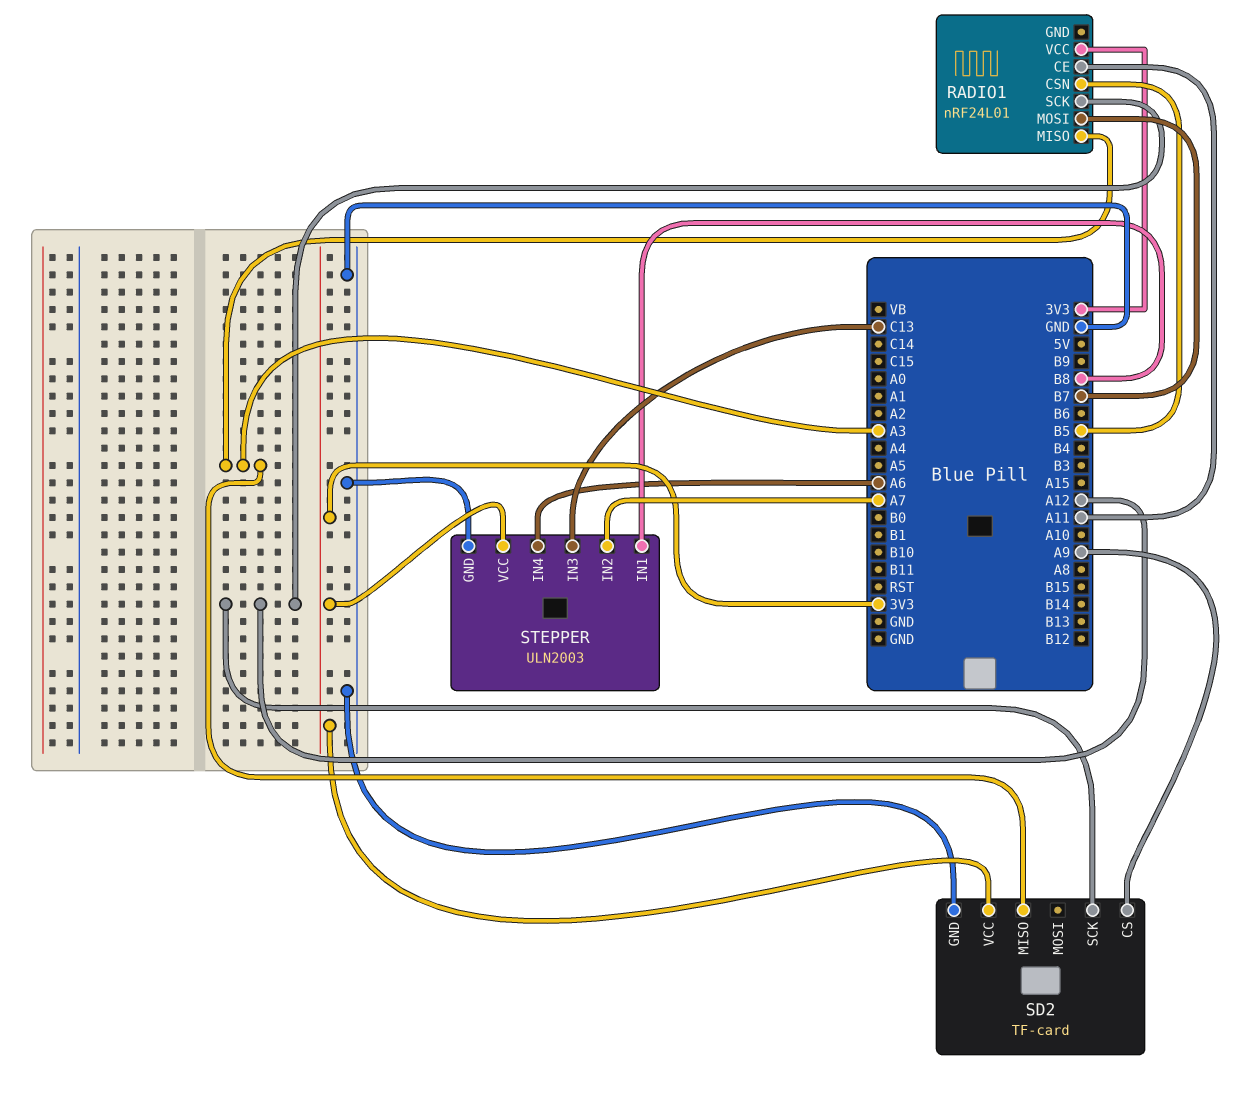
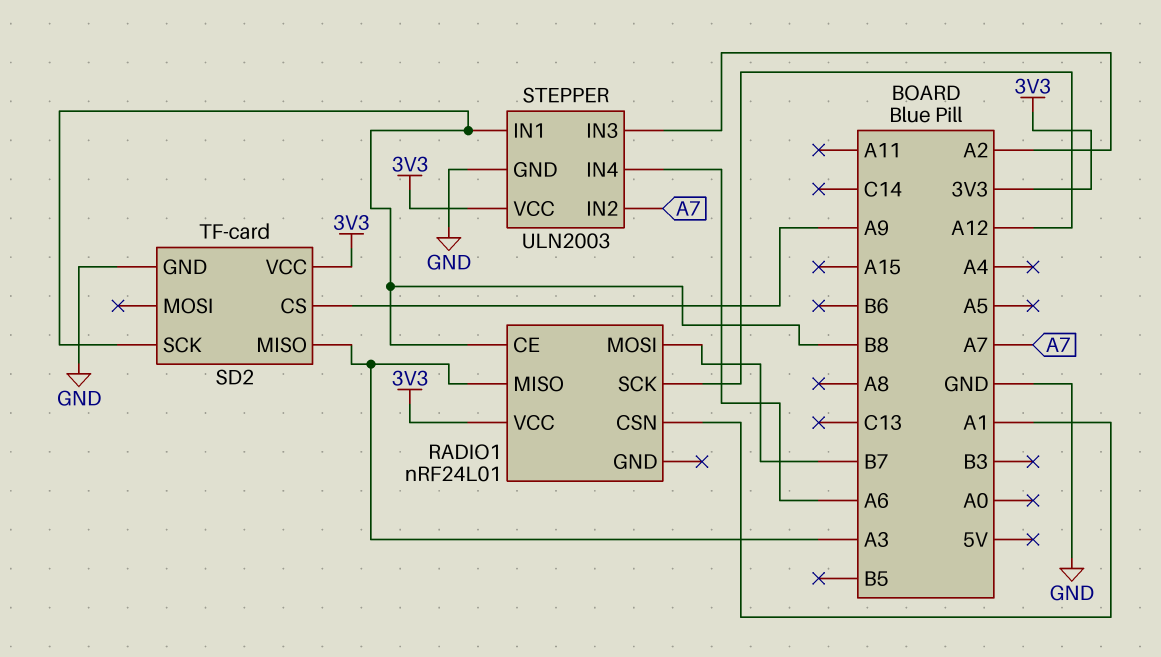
RADIO1 pin CE: A11 -> B8
RADIO1 pin CSN: B5 -> A1
SD2 pin SCK: A12 -> B8
STEPPER pin IN3: C13 -> A2

